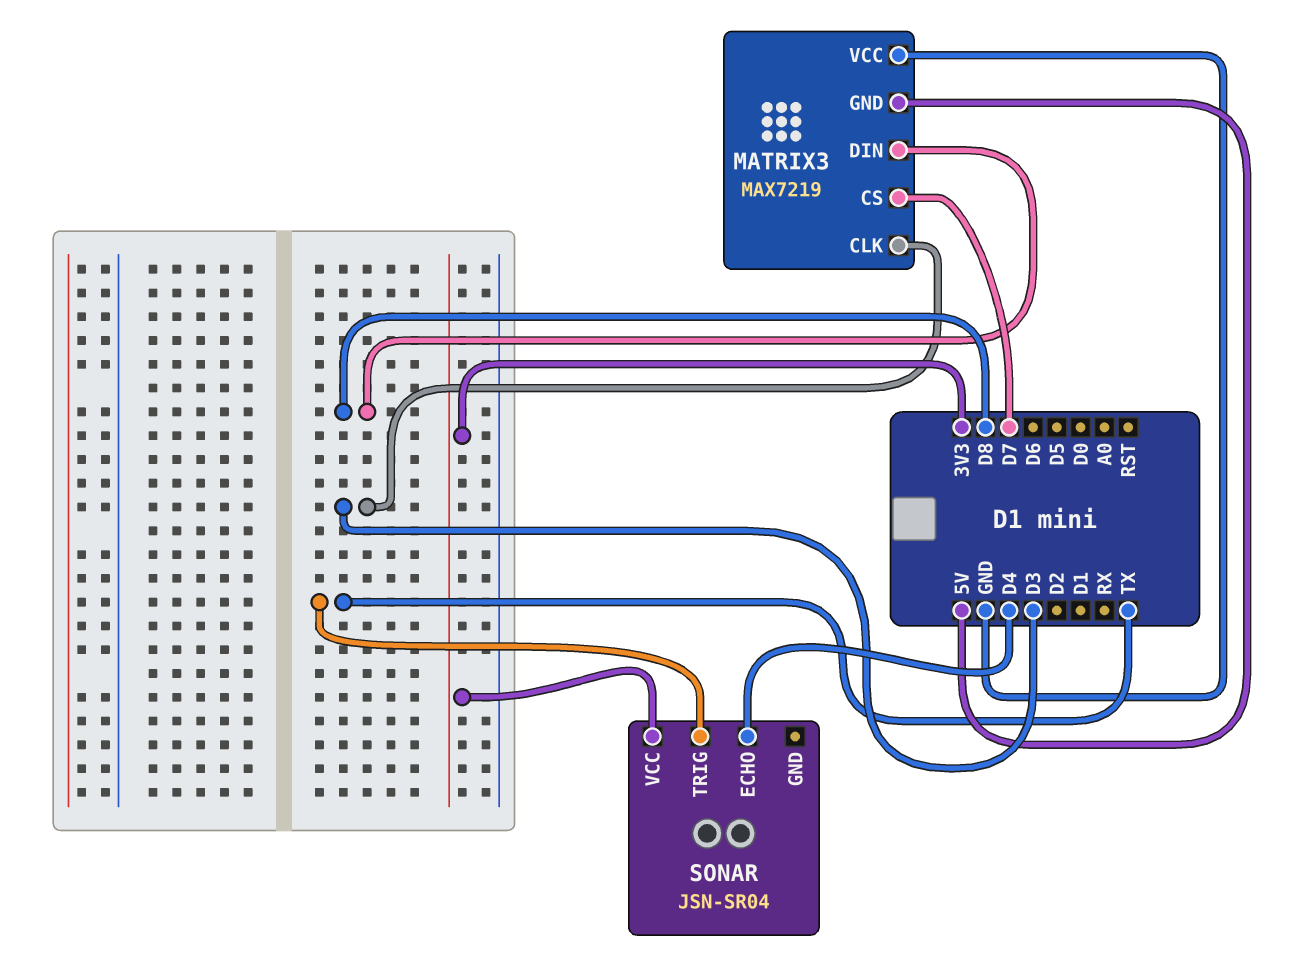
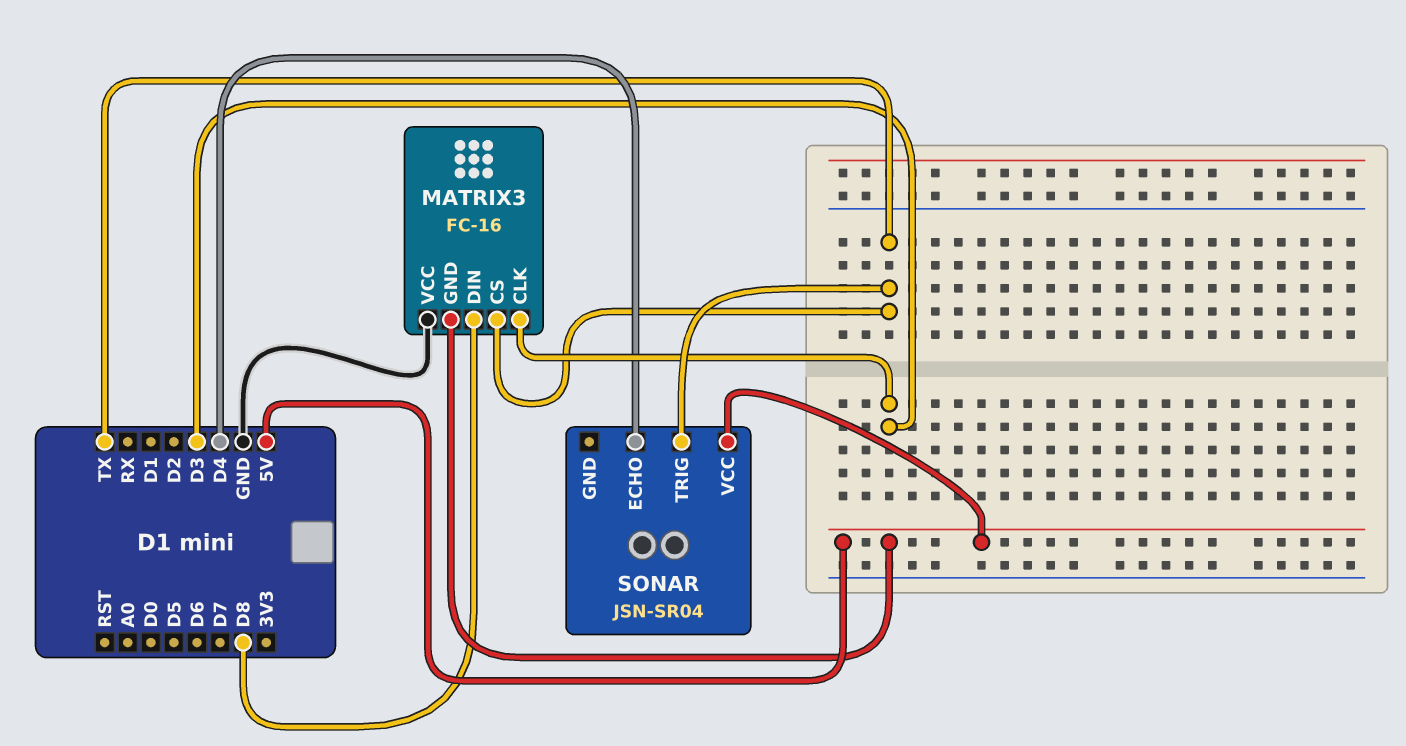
MATRIX3: MAX7219 -> FC-16
MATRIX3 pin CS: D7 -> TX
SONAR pin VCC: 3V3 -> 5V

